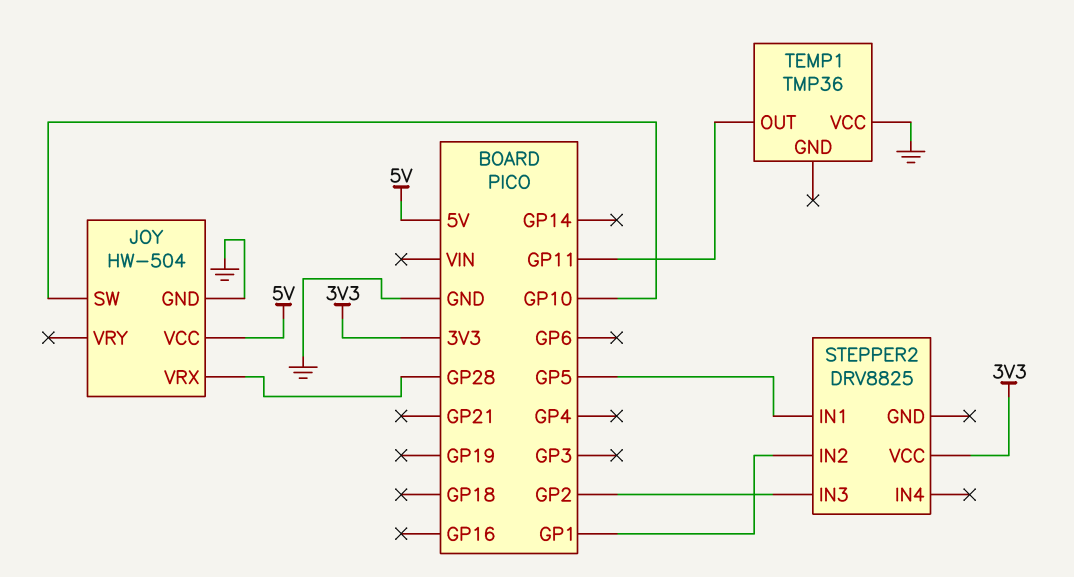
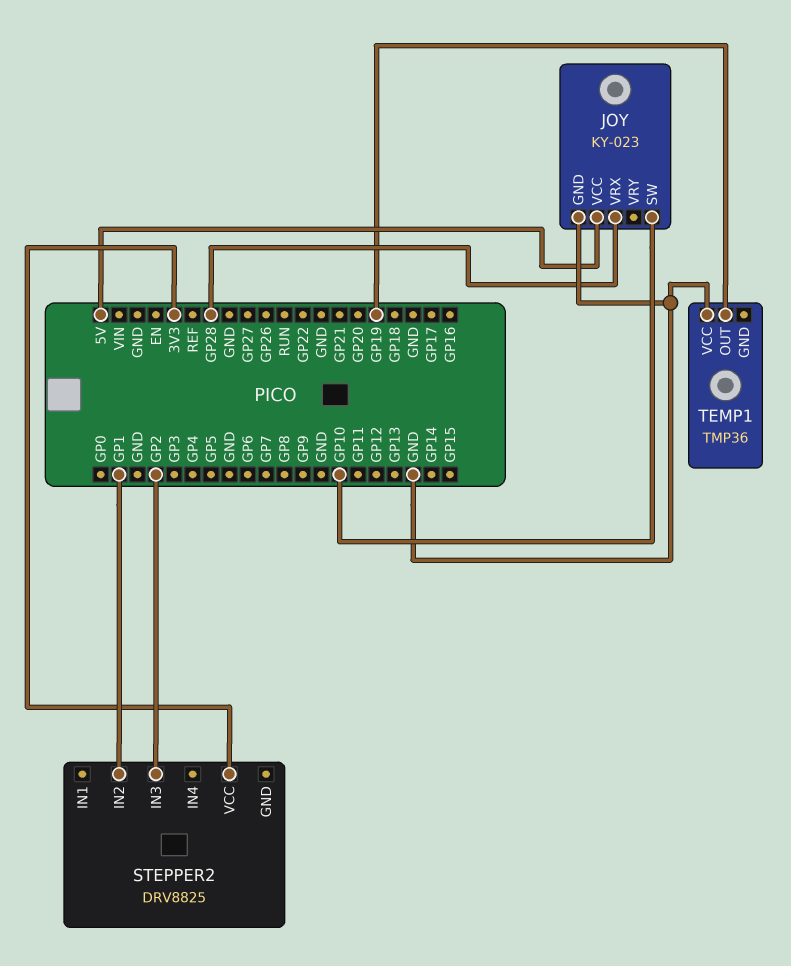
JOY: HW-504 -> KY-023
STEPPER2 pin IN1: GP5 -> none
TEMP1 pin OUT: GP11 -> GP19

